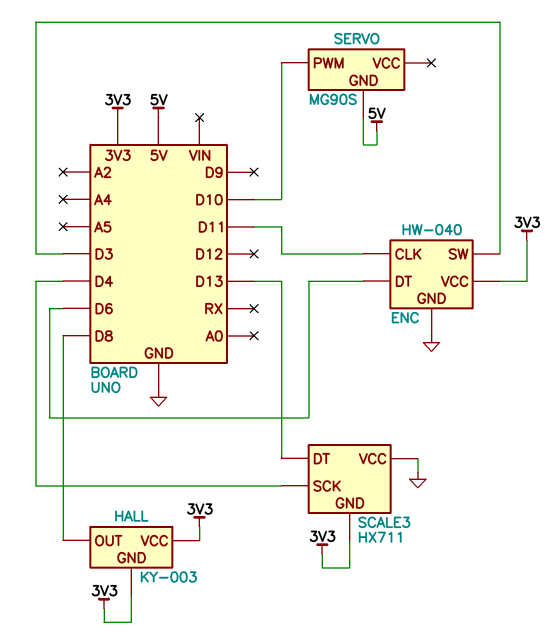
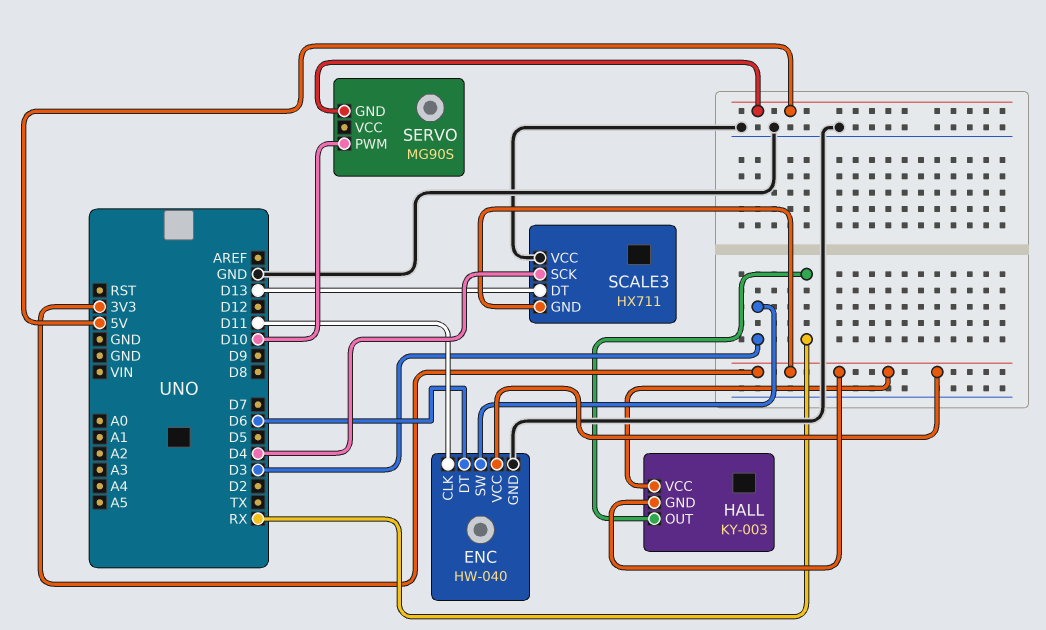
HALL pin OUT: D8 -> RX

